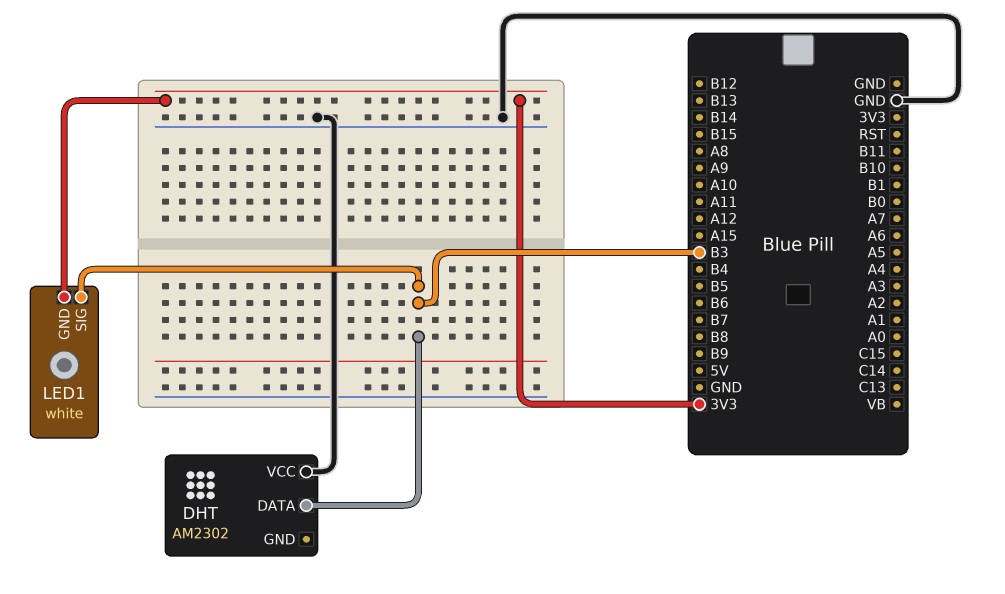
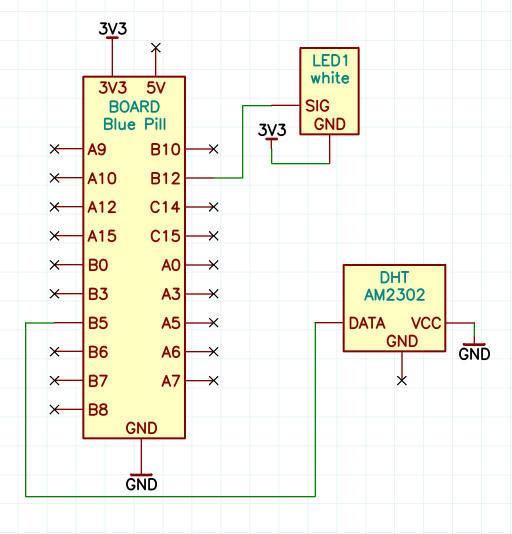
DHT pin DATA: B3 -> B5
LED1 pin SIG: B3 -> B12

